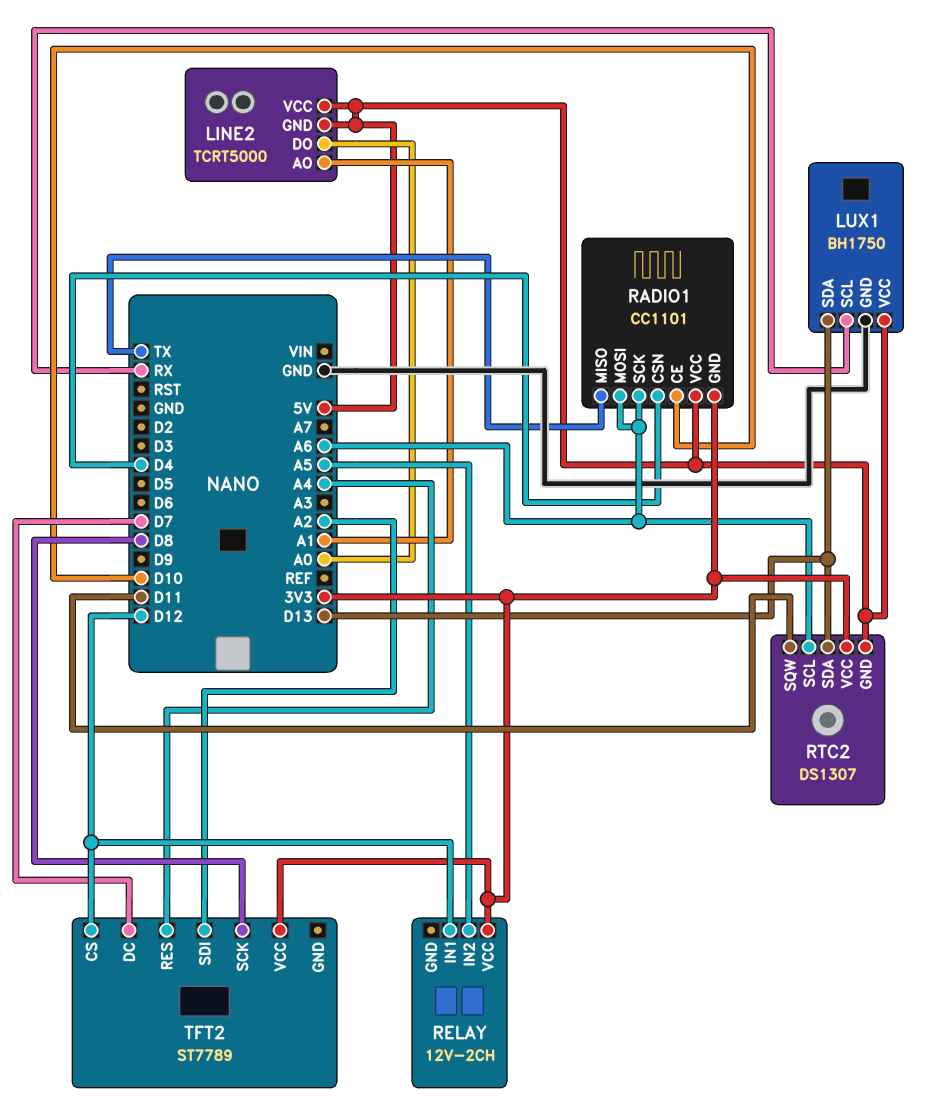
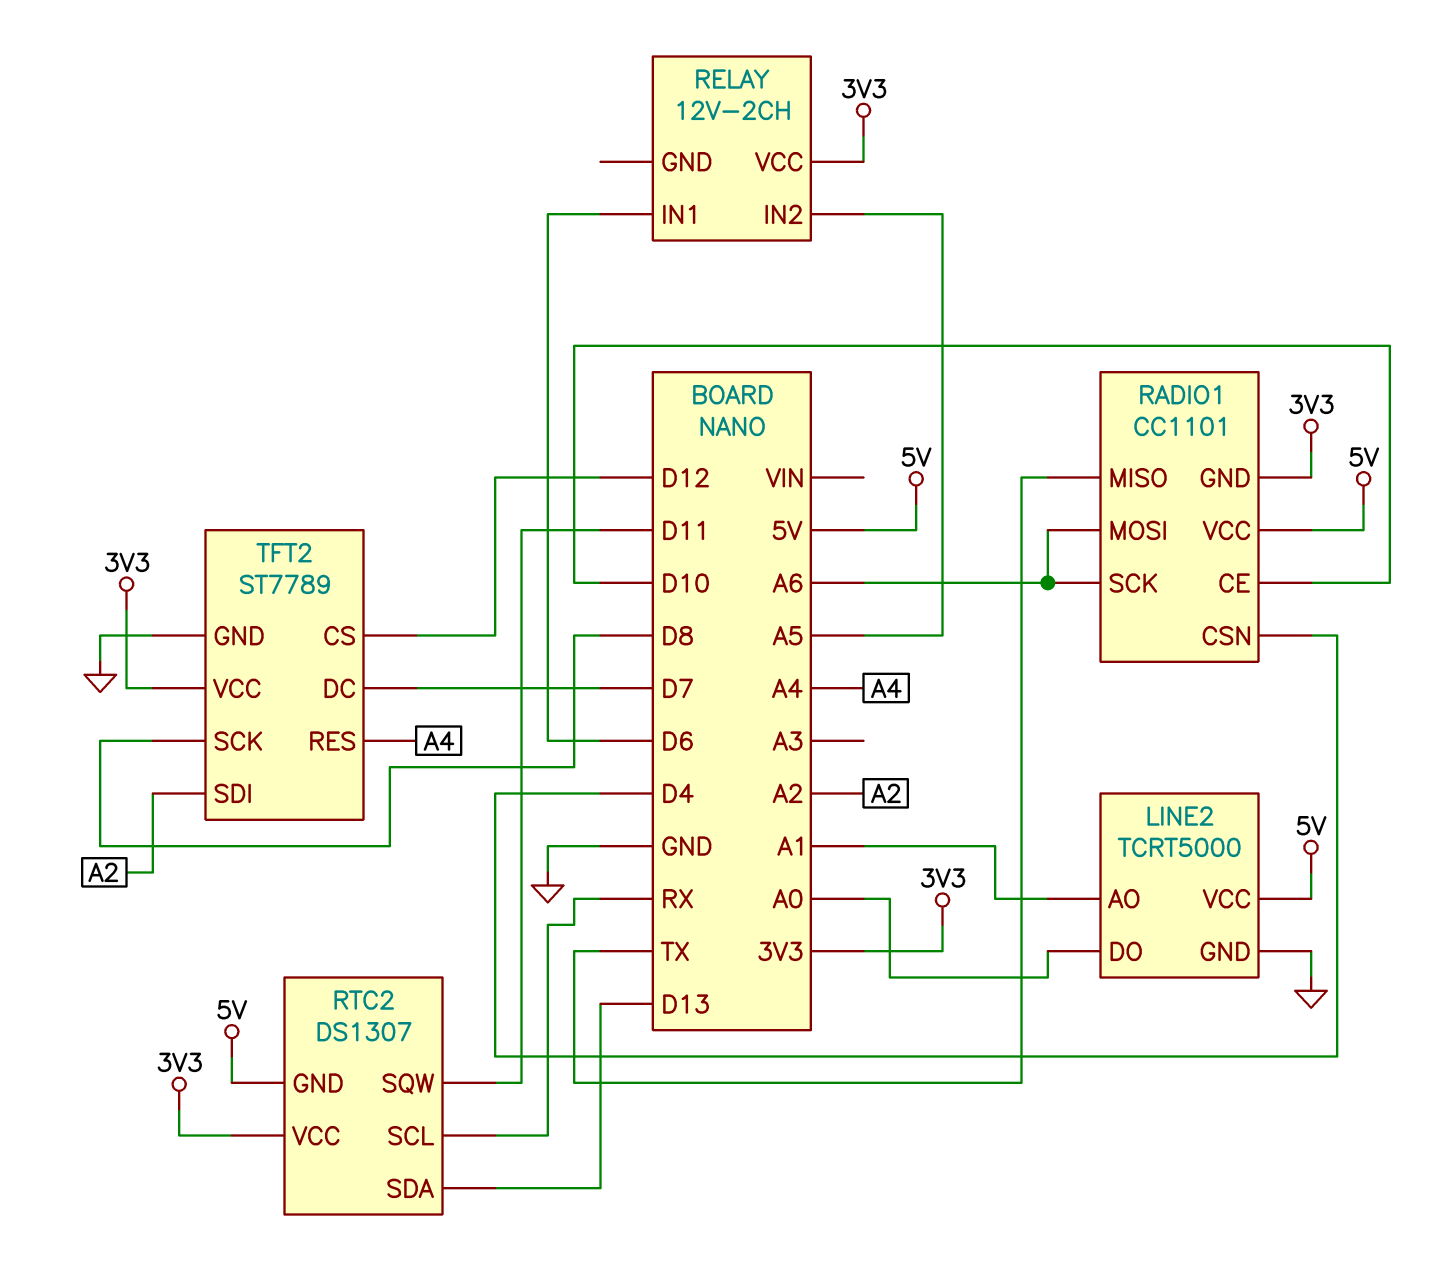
LINE2 pin GND: 5V -> GND
LUX1: BH1750 -> none
LUX1 pin GND: GND -> none
LUX1 pin SCL: RX -> none
LUX1 pin SDA: D13 -> none
LUX1 pin VCC: 5V -> none
RELAY pin IN1: D12 -> D6
RTC2 pin SCL: A6 -> RX
TFT2 pin GND: none -> GND

